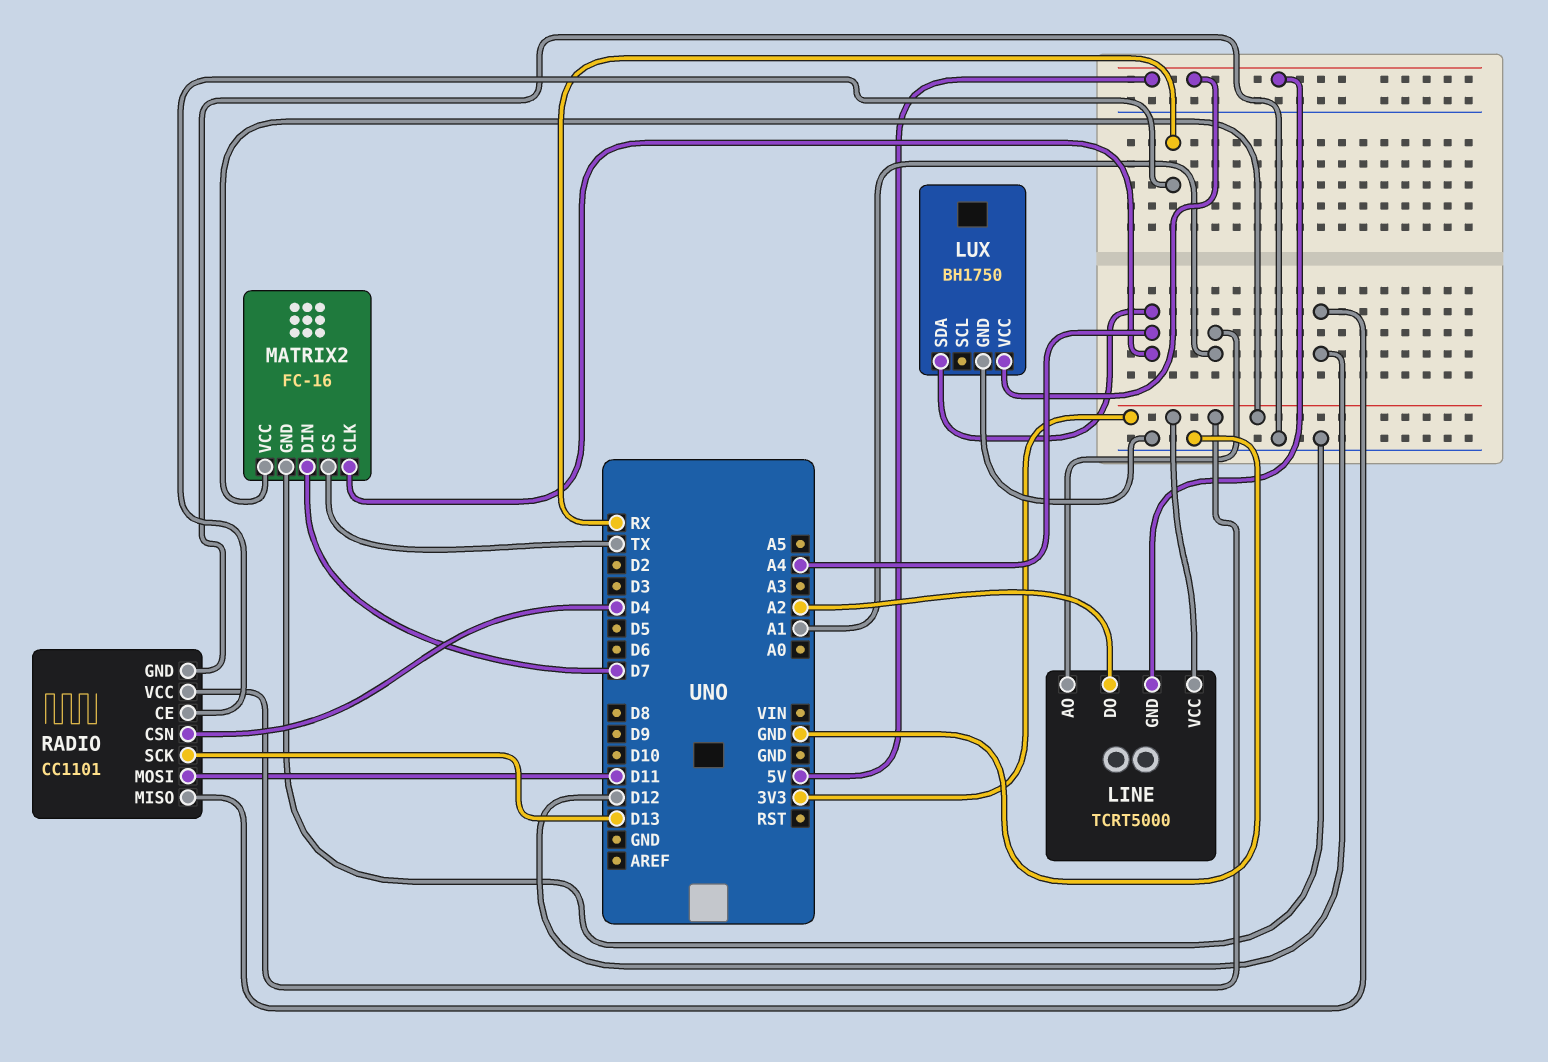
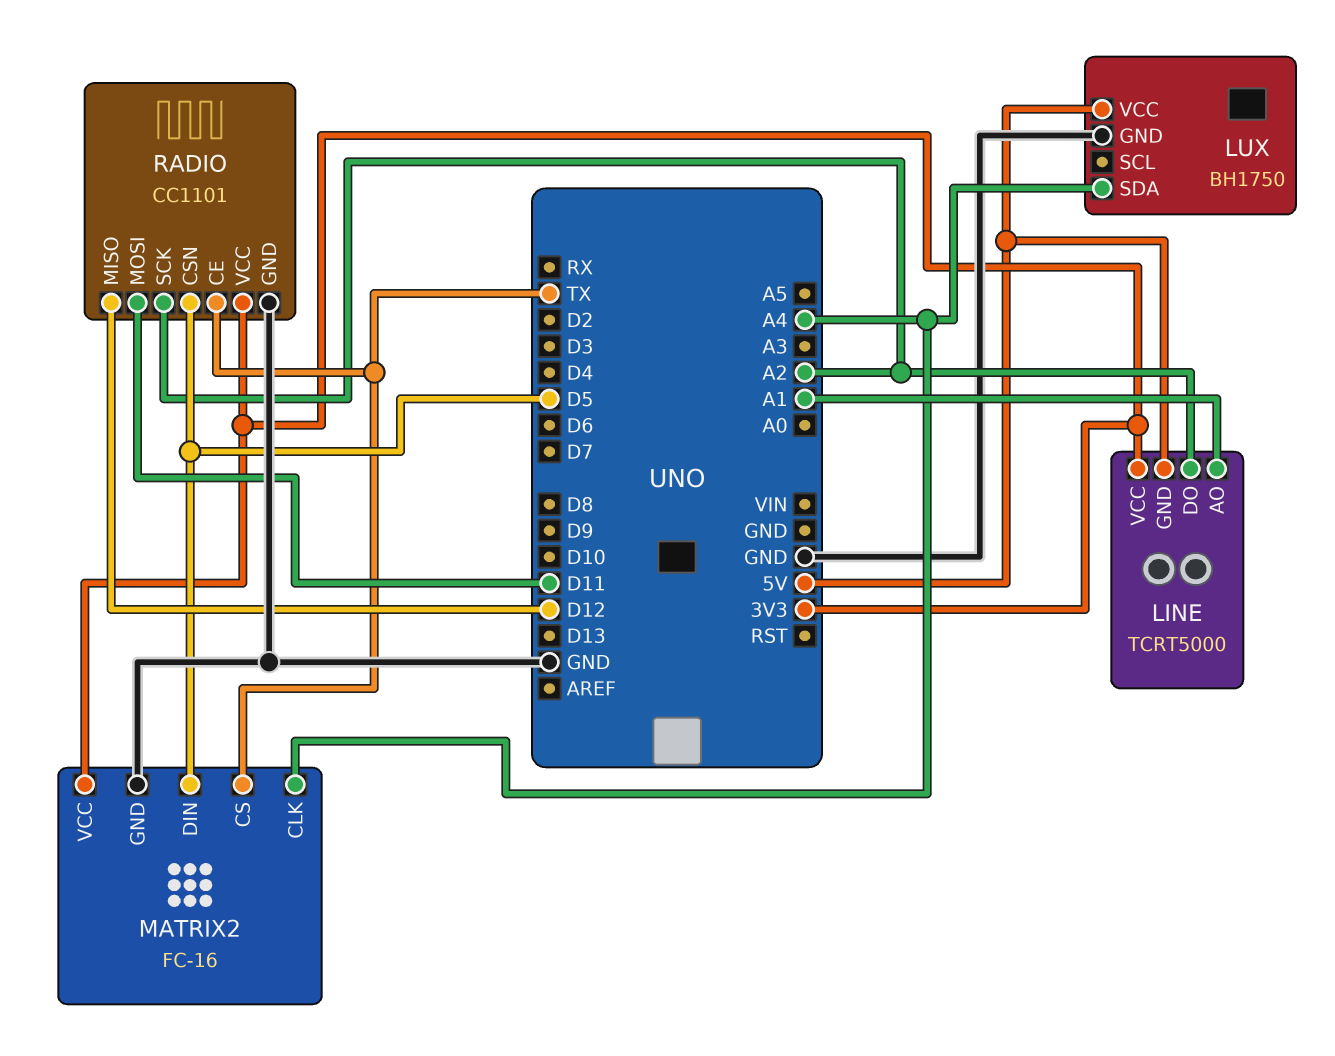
MATRIX2 pin DIN: D7 -> D5
RADIO pin CE: RX -> TX
RADIO pin CSN: D4 -> D5
RADIO pin SCK: D13 -> A2

